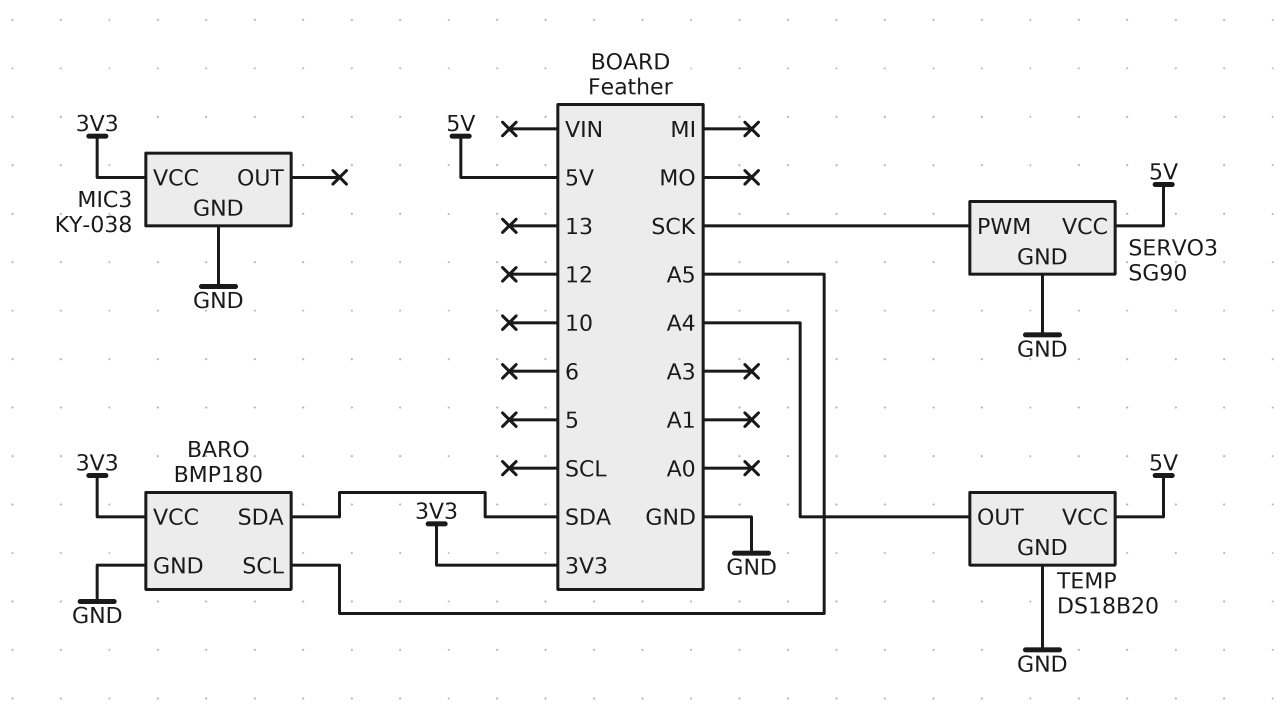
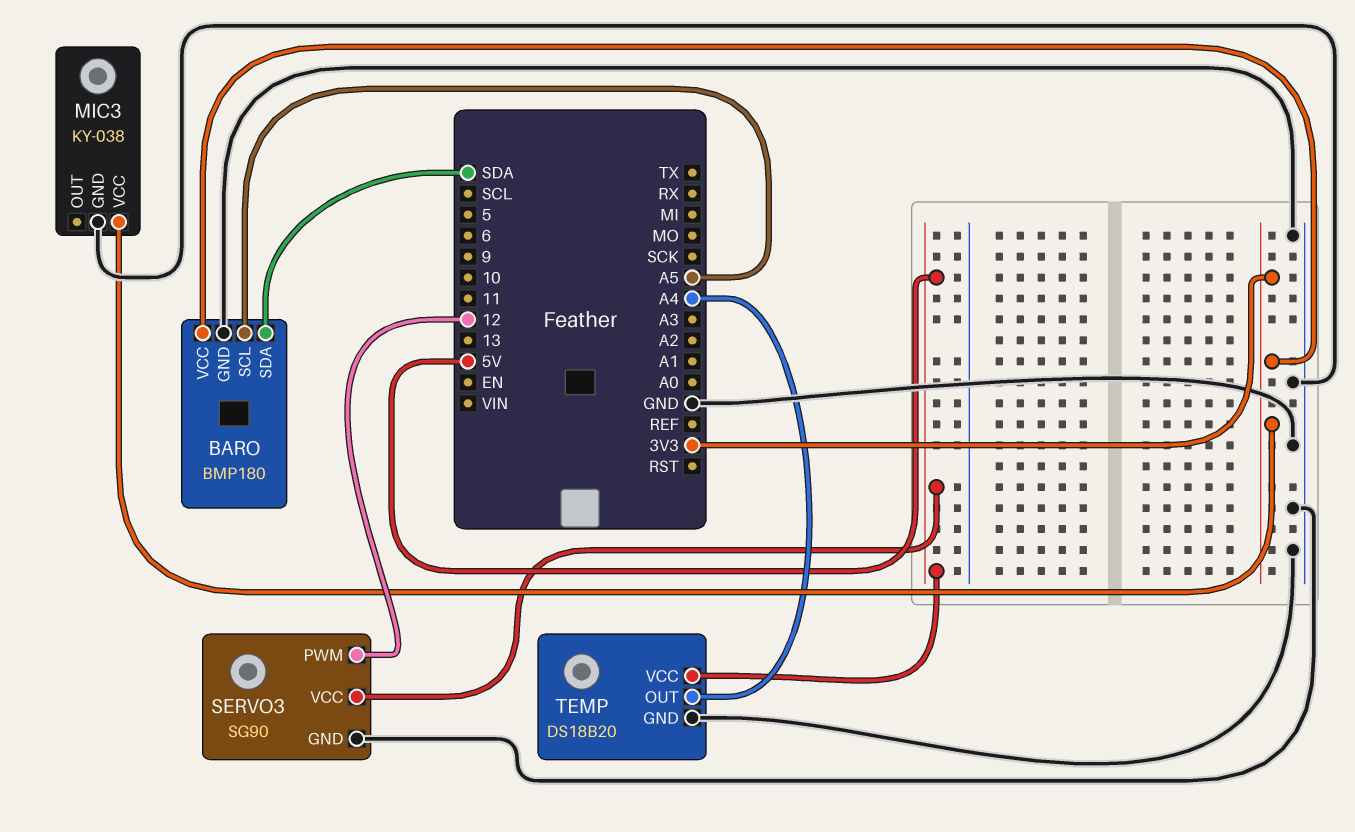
SERVO3 pin PWM: SCK -> 12

